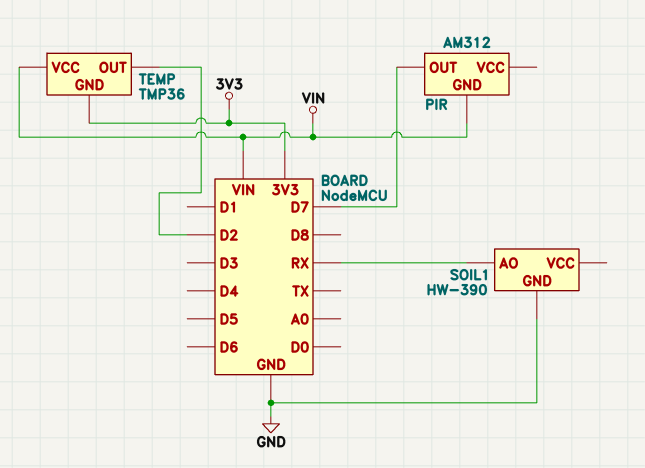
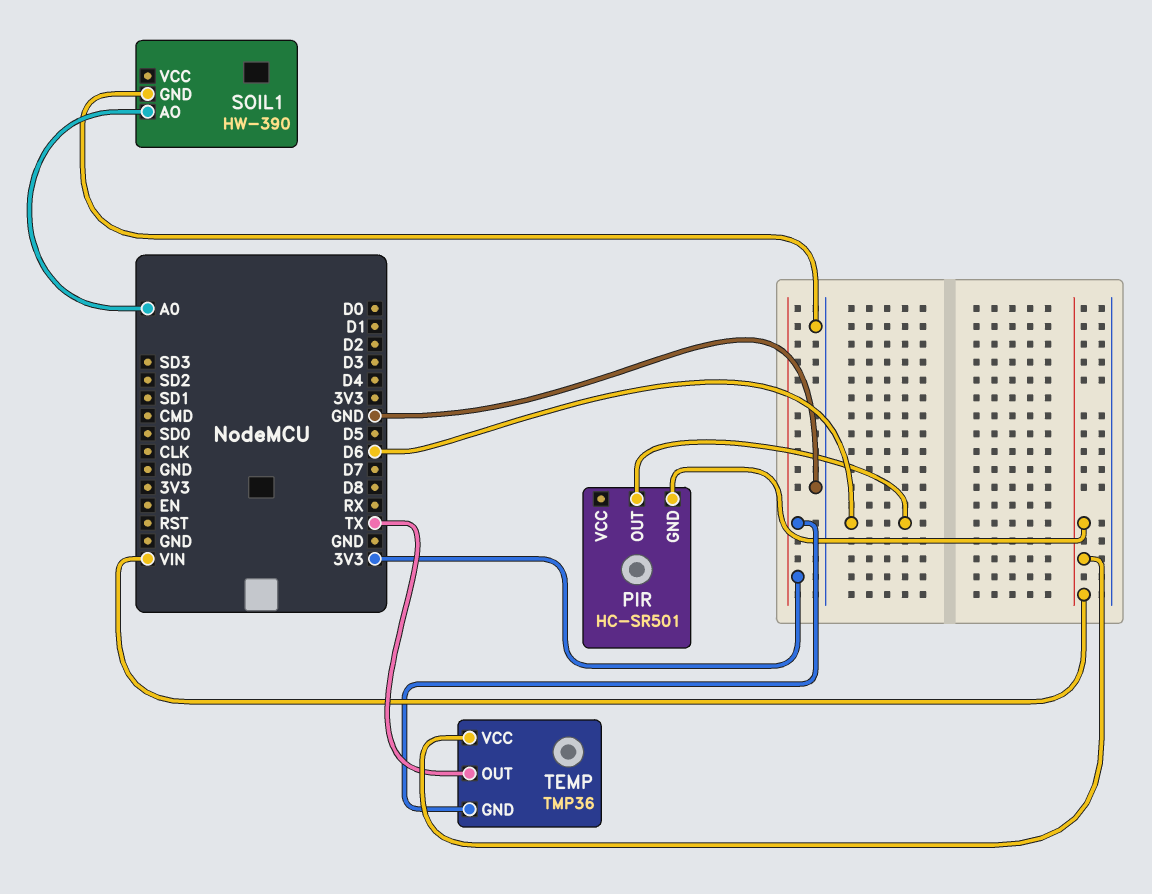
PIR: AM312 -> HC-SR501
PIR pin OUT: D7 -> D6
SOIL1 pin AO: RX -> A0
TEMP pin OUT: D2 -> TX

